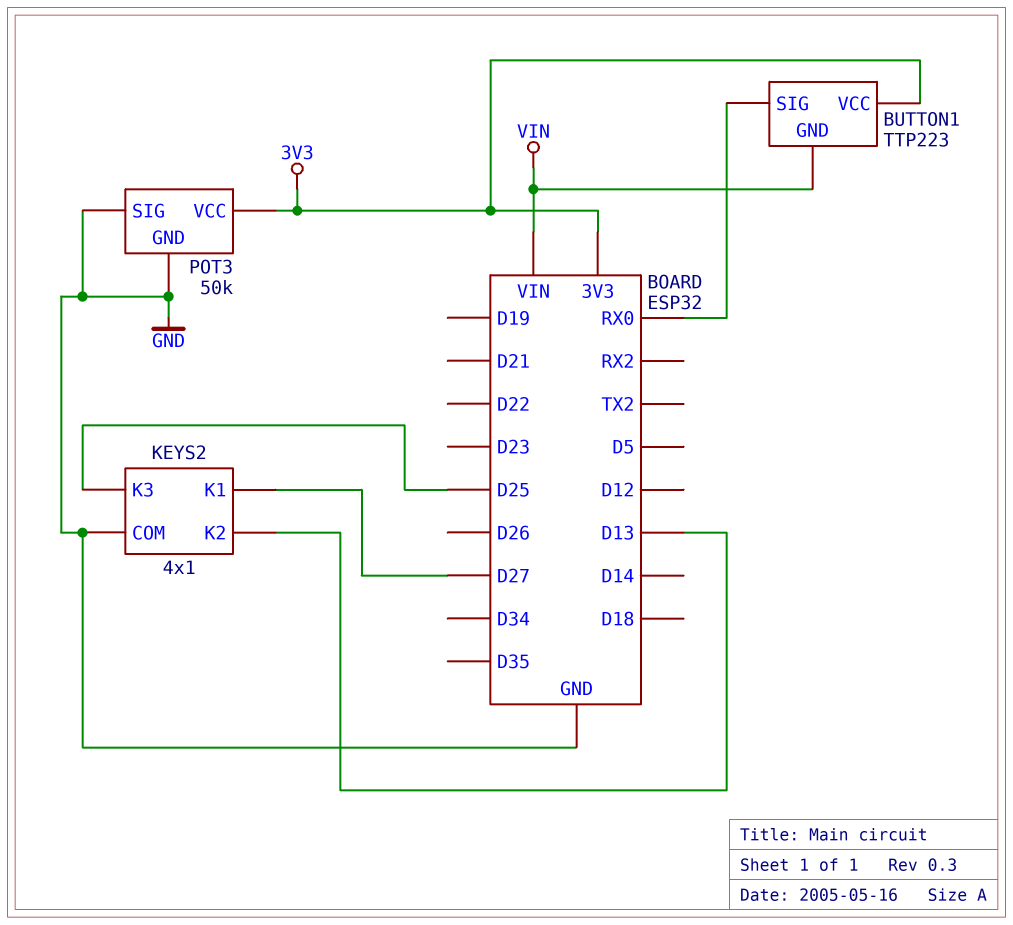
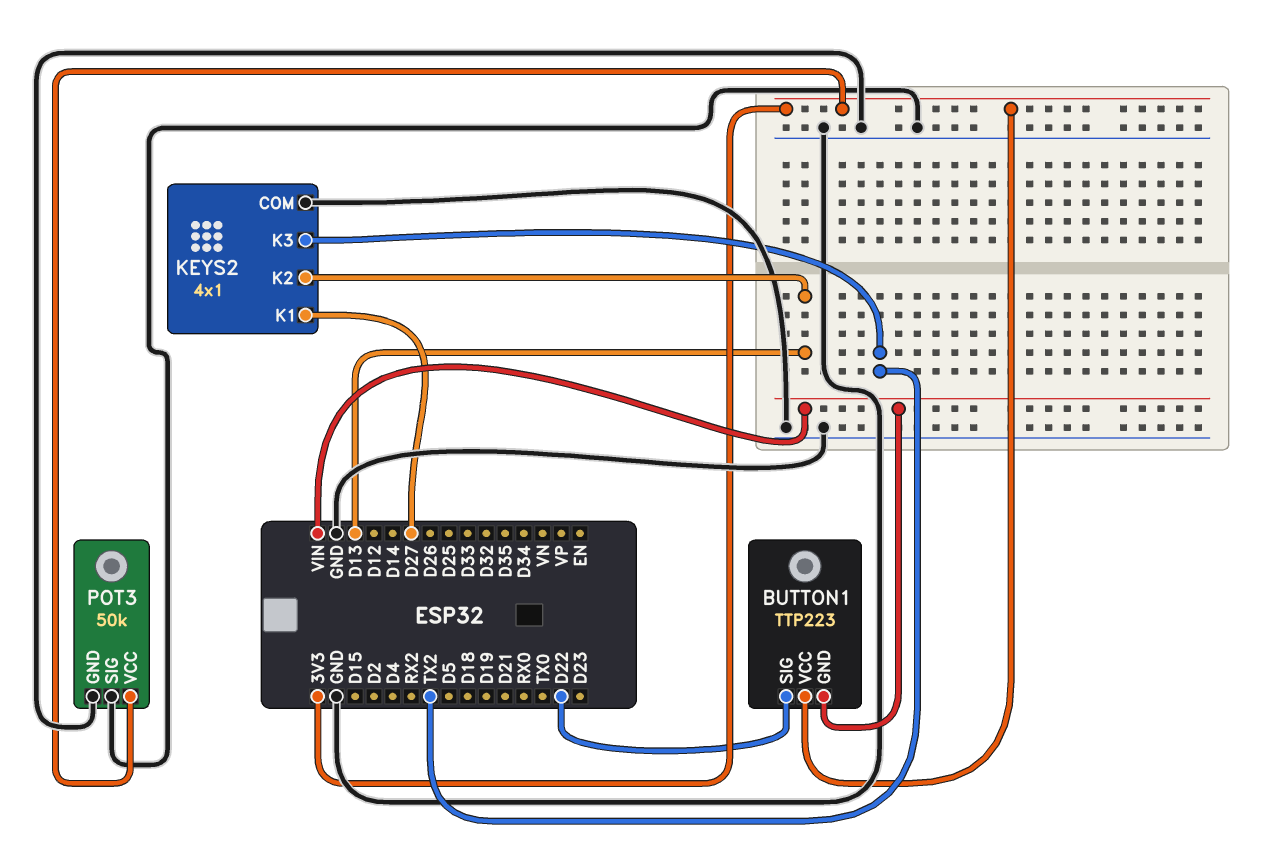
BUTTON1 pin SIG: RX0 -> D22
KEYS2 pin K3: D25 -> TX2

